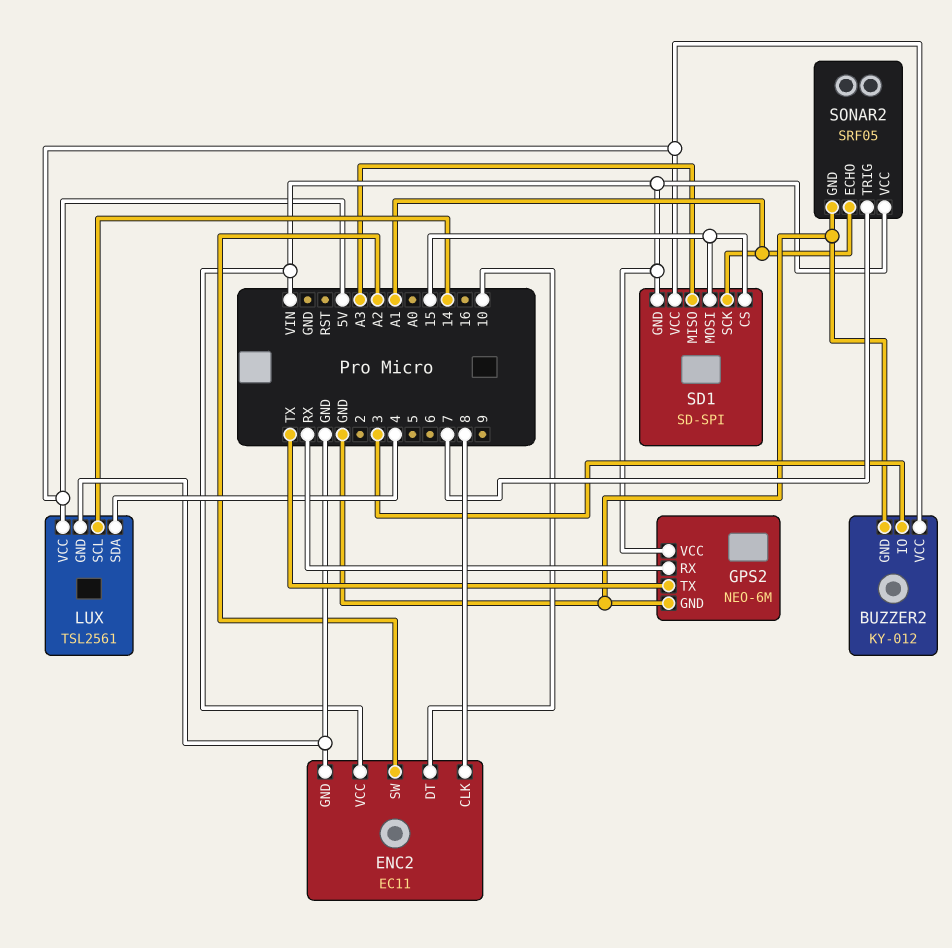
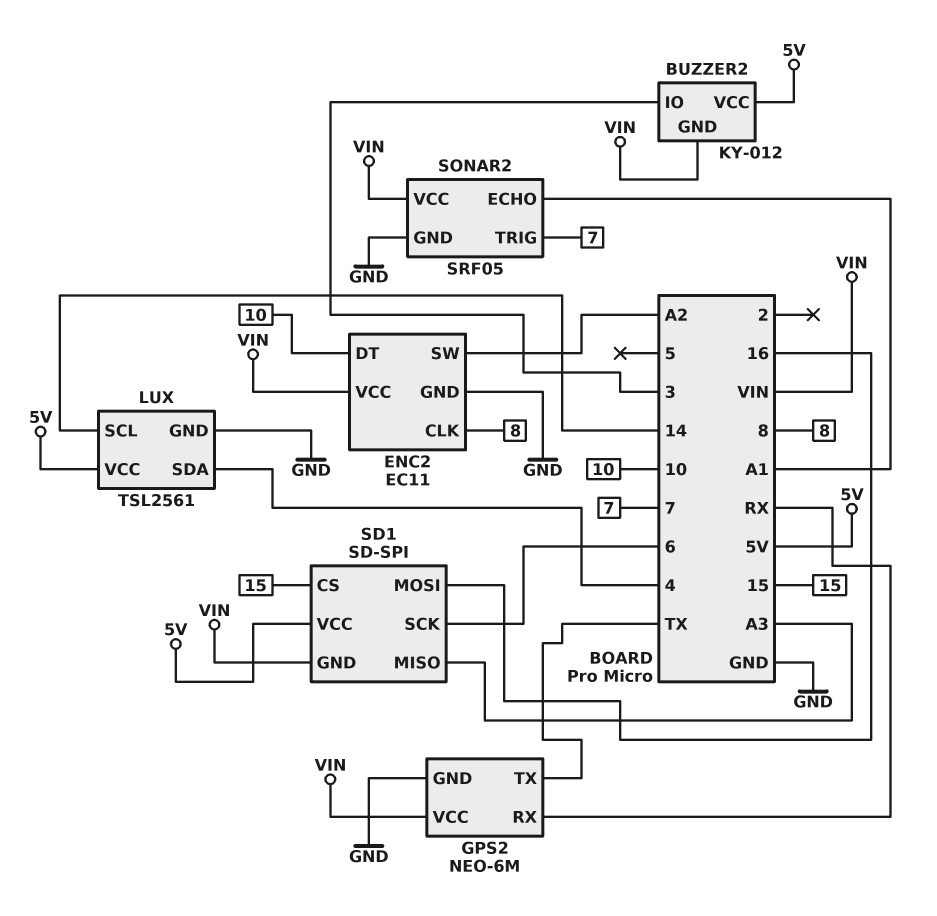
BUZZER2 pin GND: GND -> VIN
SD1 pin MOSI: 15 -> 16
SD1 pin SCK: A1 -> 6

